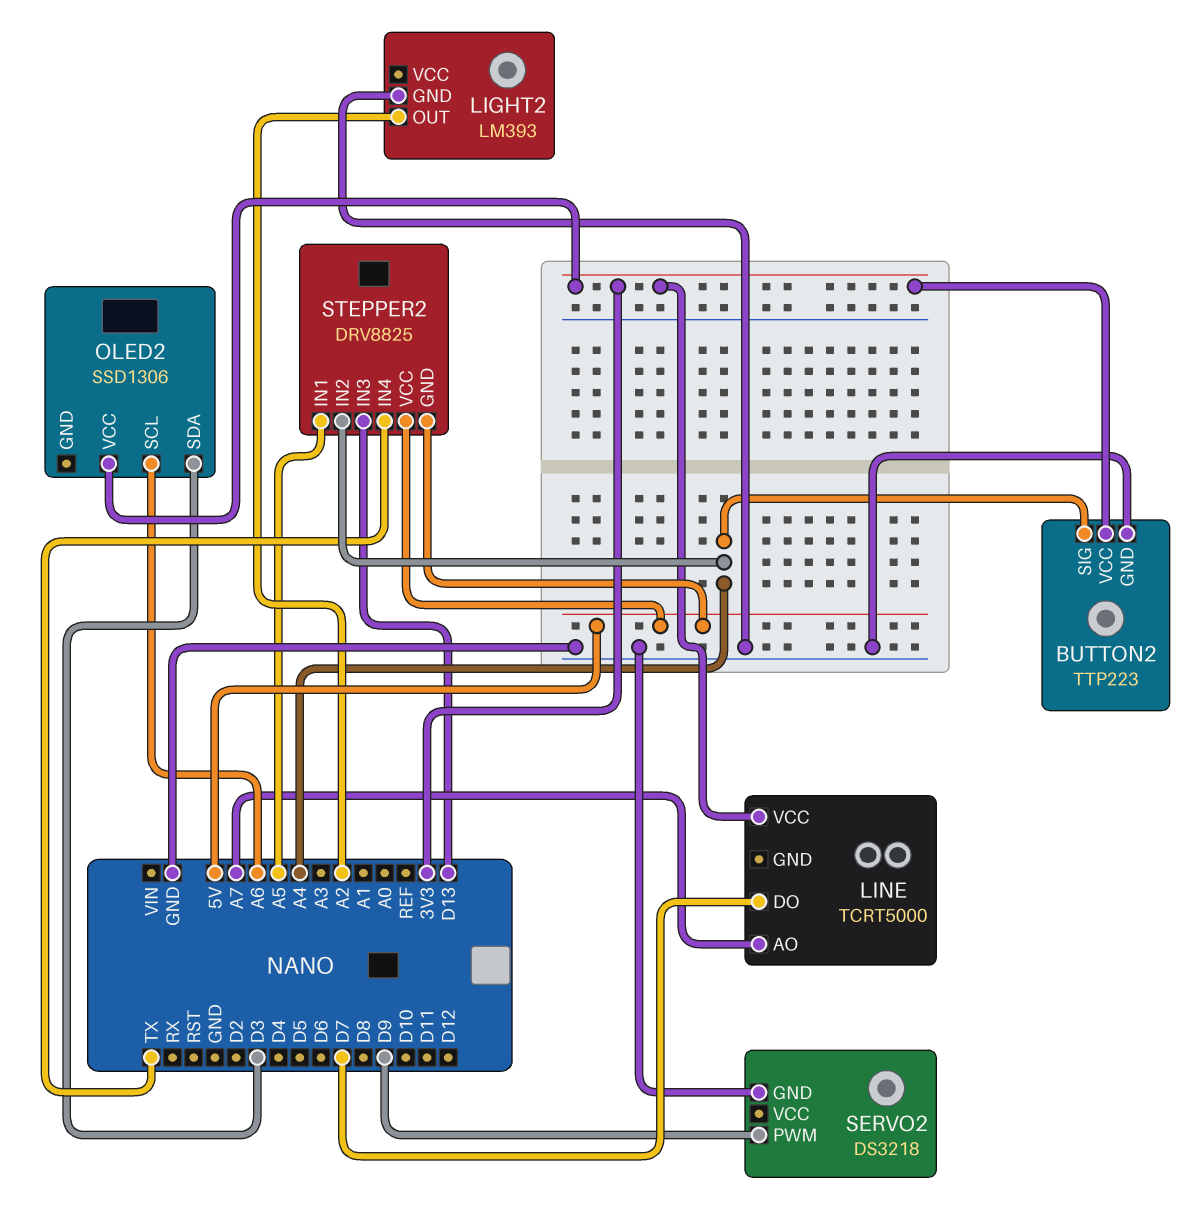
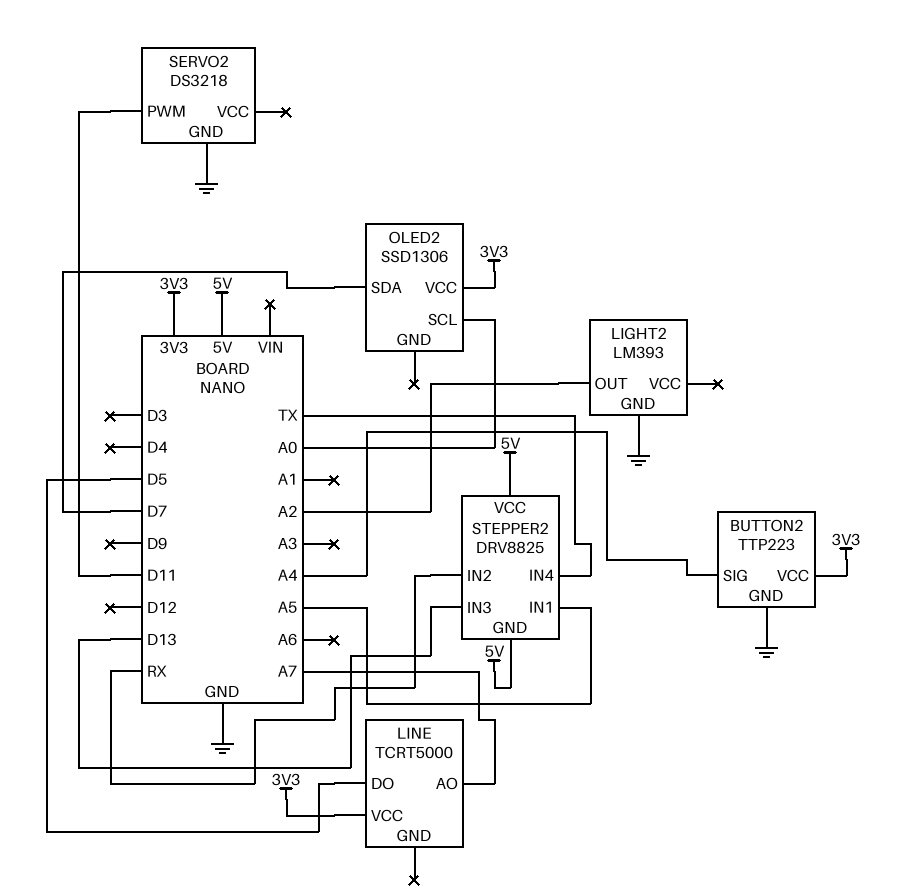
LINE pin DO: D7 -> D5
OLED2 pin SCL: A6 -> A0
OLED2 pin SDA: D3 -> D7
SERVO2 pin PWM: D9 -> D11
STEPPER2 pin IN2: A4 -> RX

